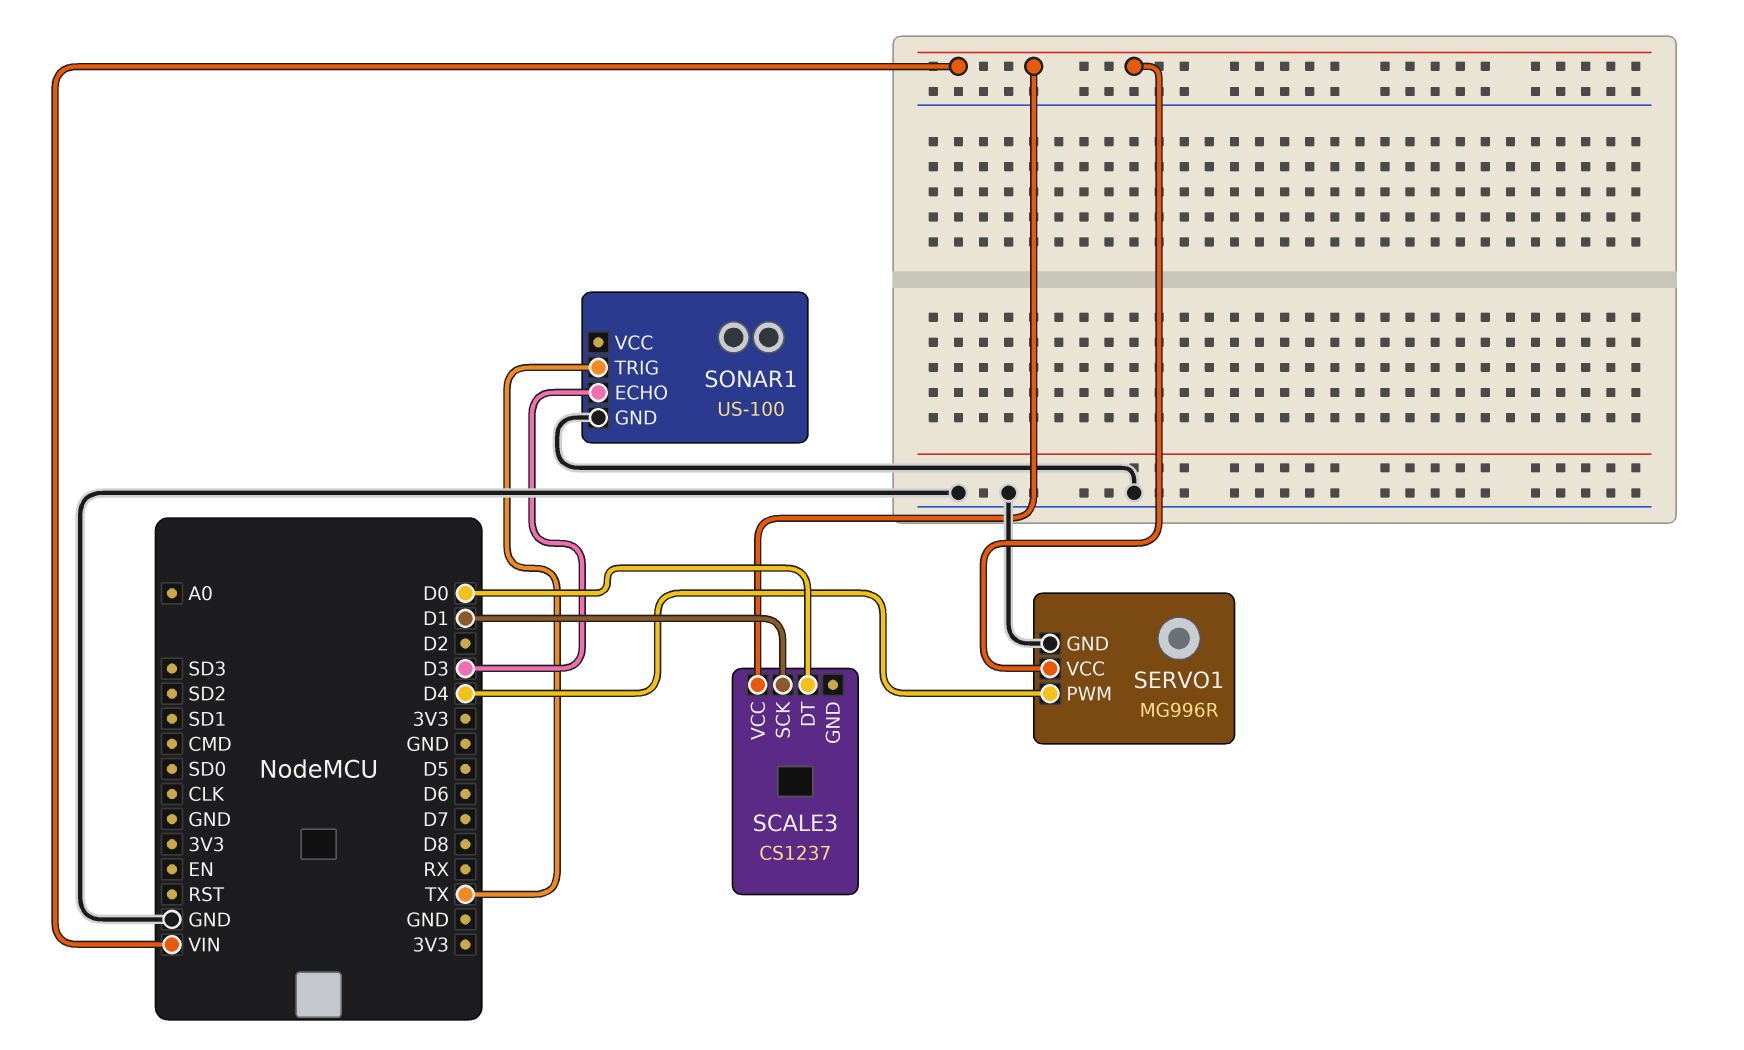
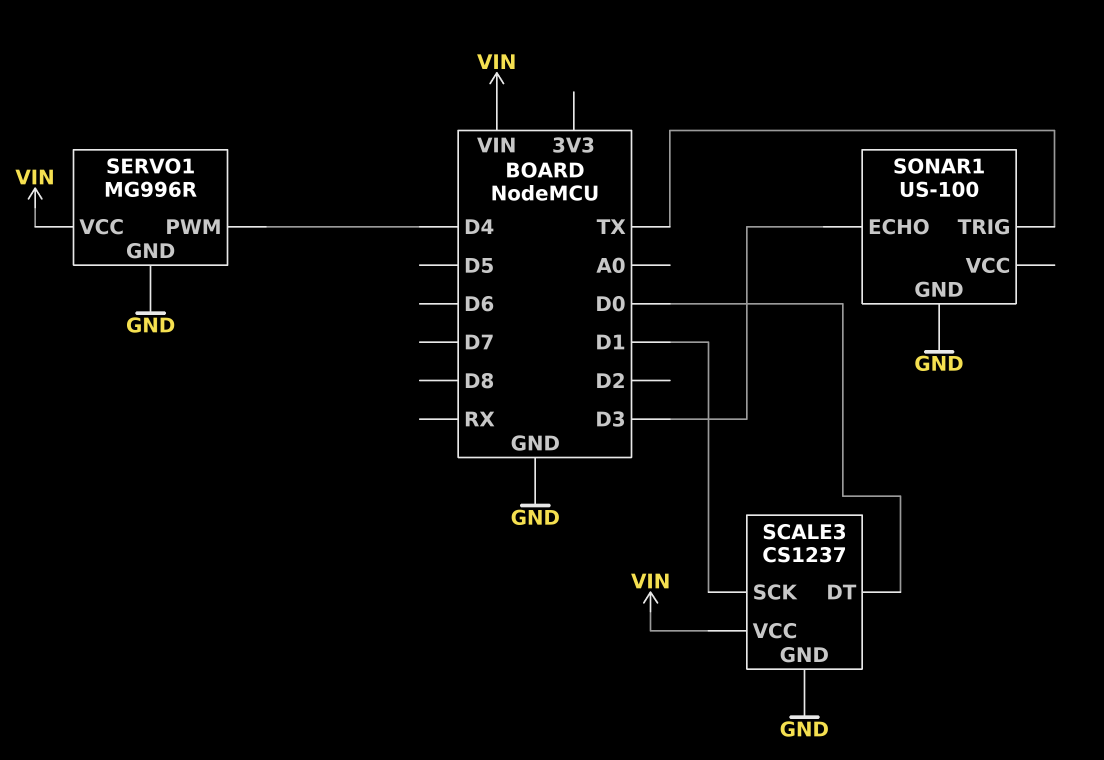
SCALE3 pin GND: none -> GND

